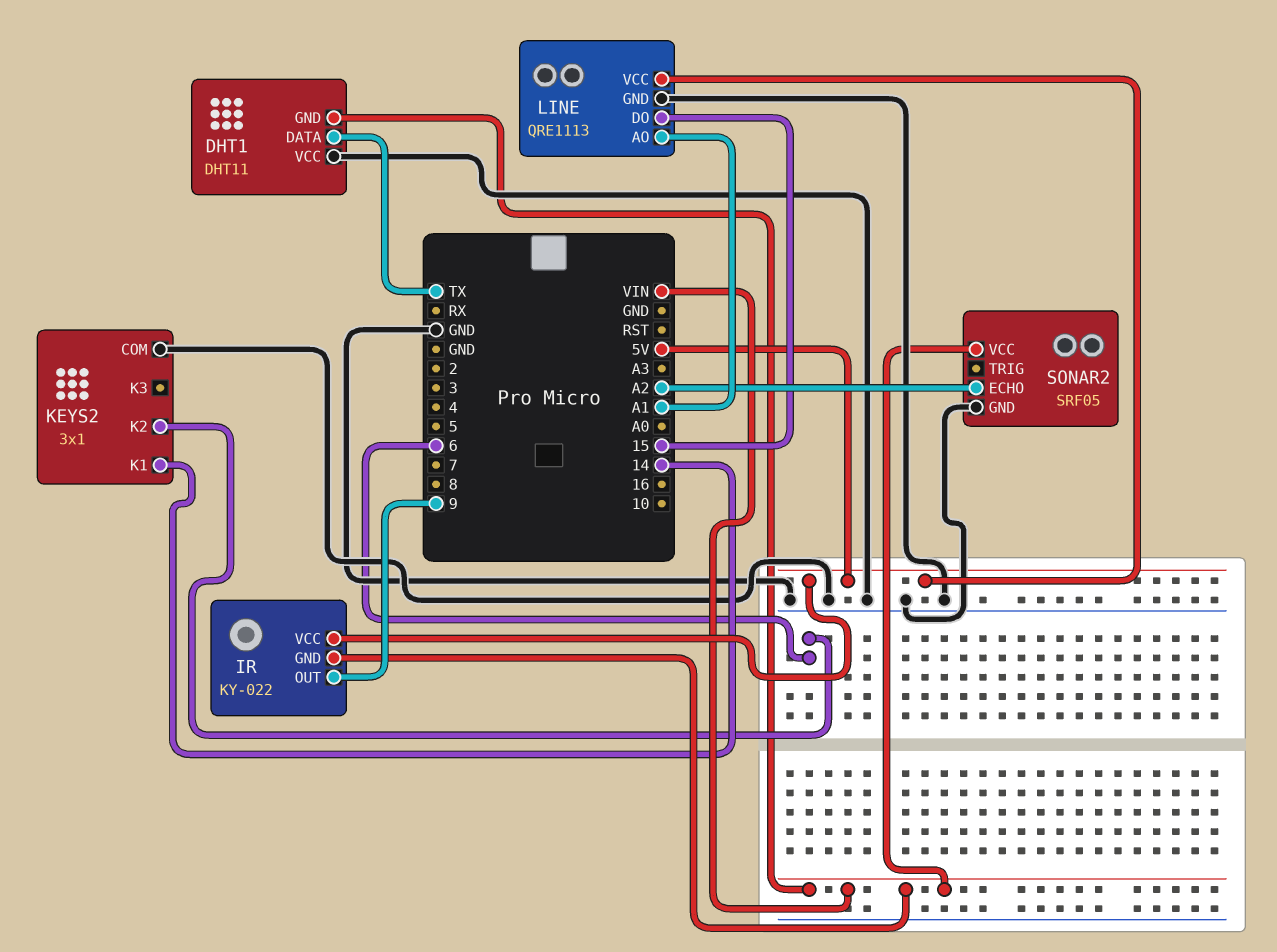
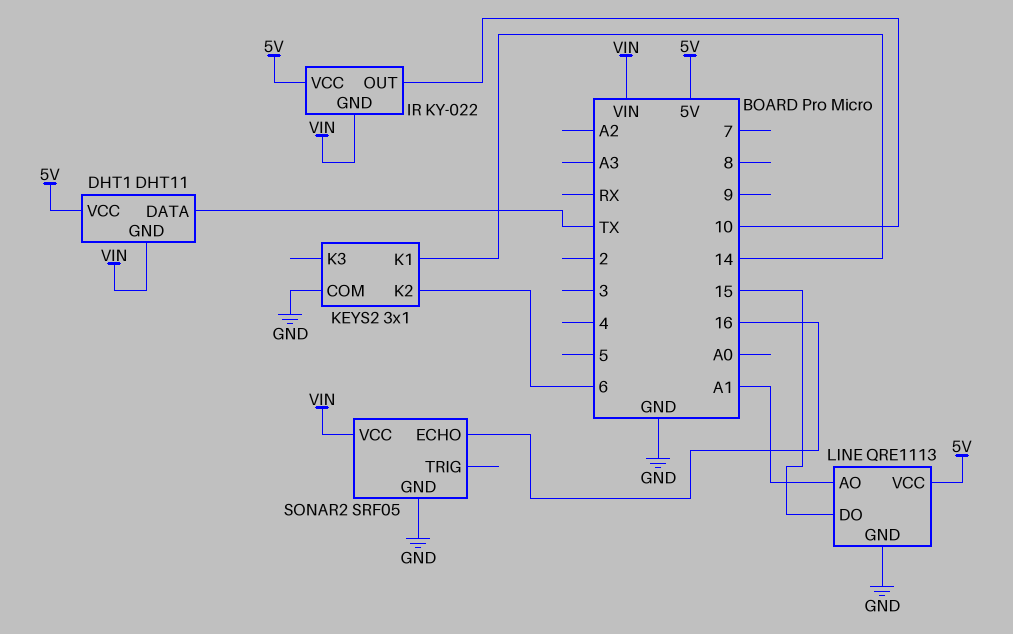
DHT1 pin VCC: GND -> 5V
IR pin OUT: 9 -> 10
SONAR2 pin ECHO: A2 -> 16

